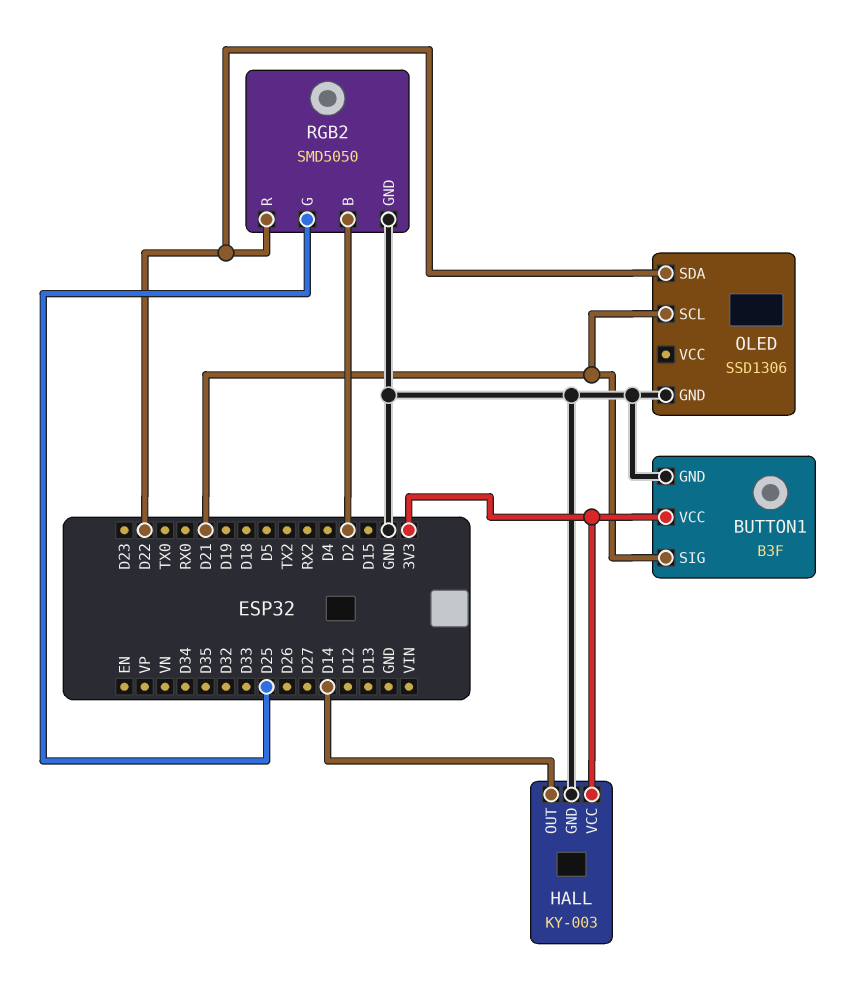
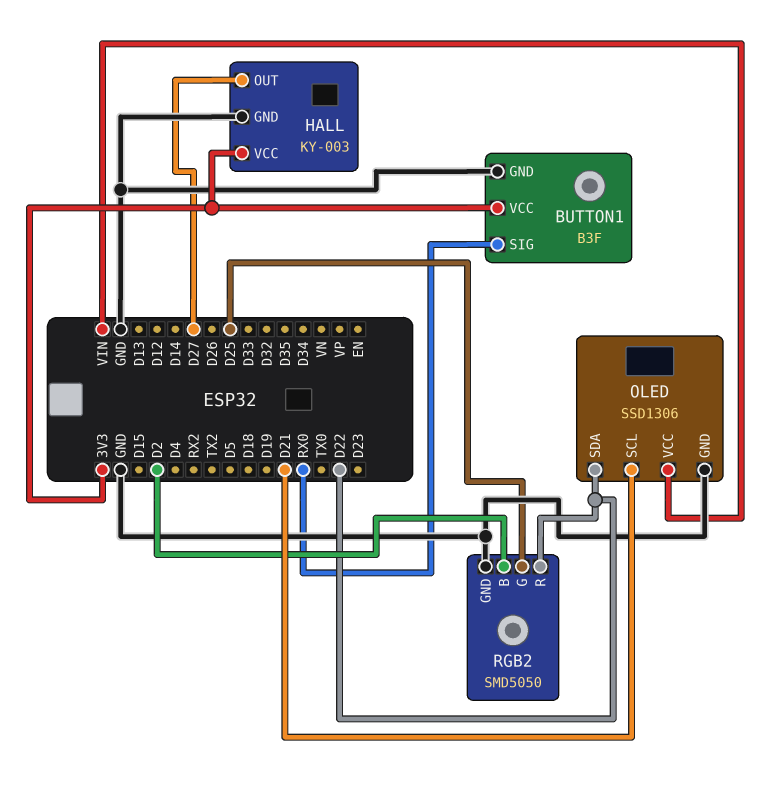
BUTTON1 pin SIG: D21 -> RX0
HALL pin OUT: D14 -> D27
OLED pin VCC: none -> VIN

